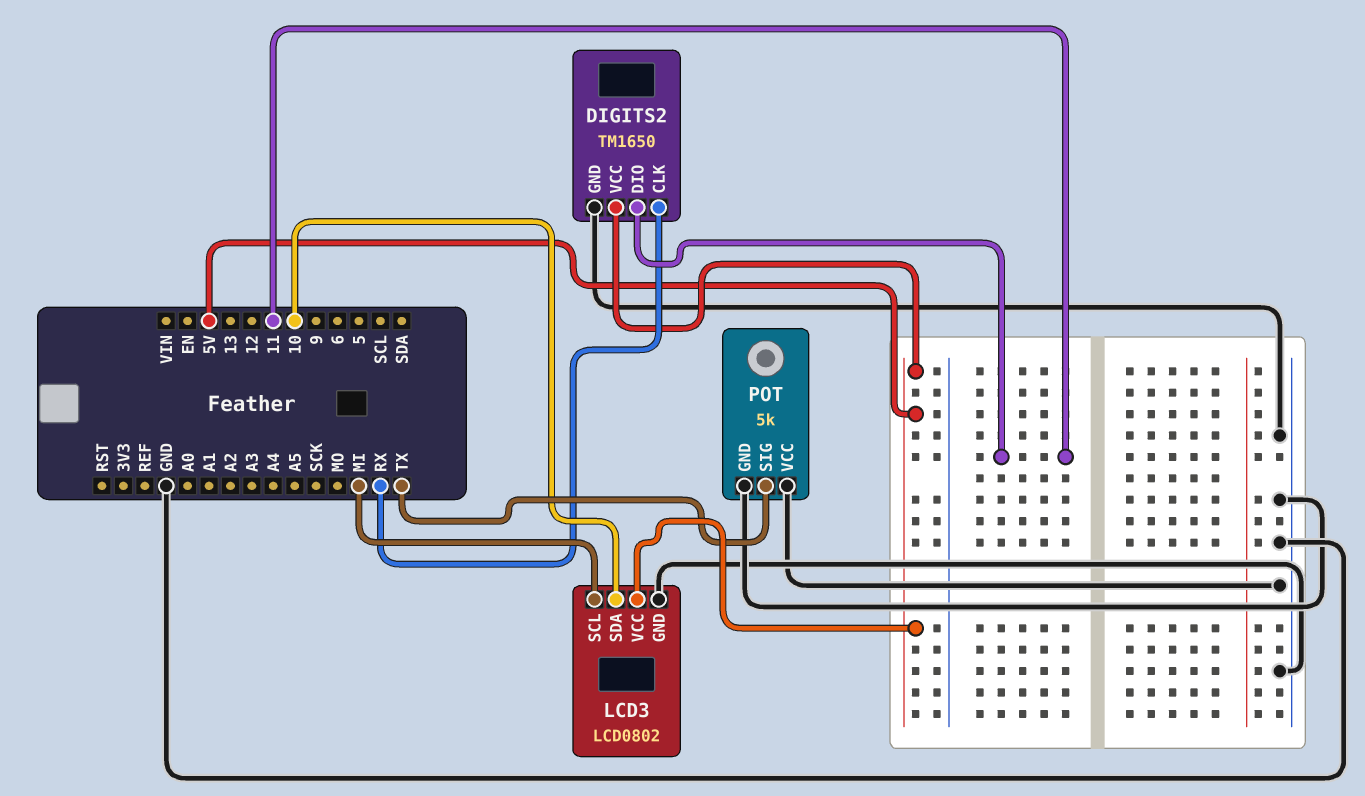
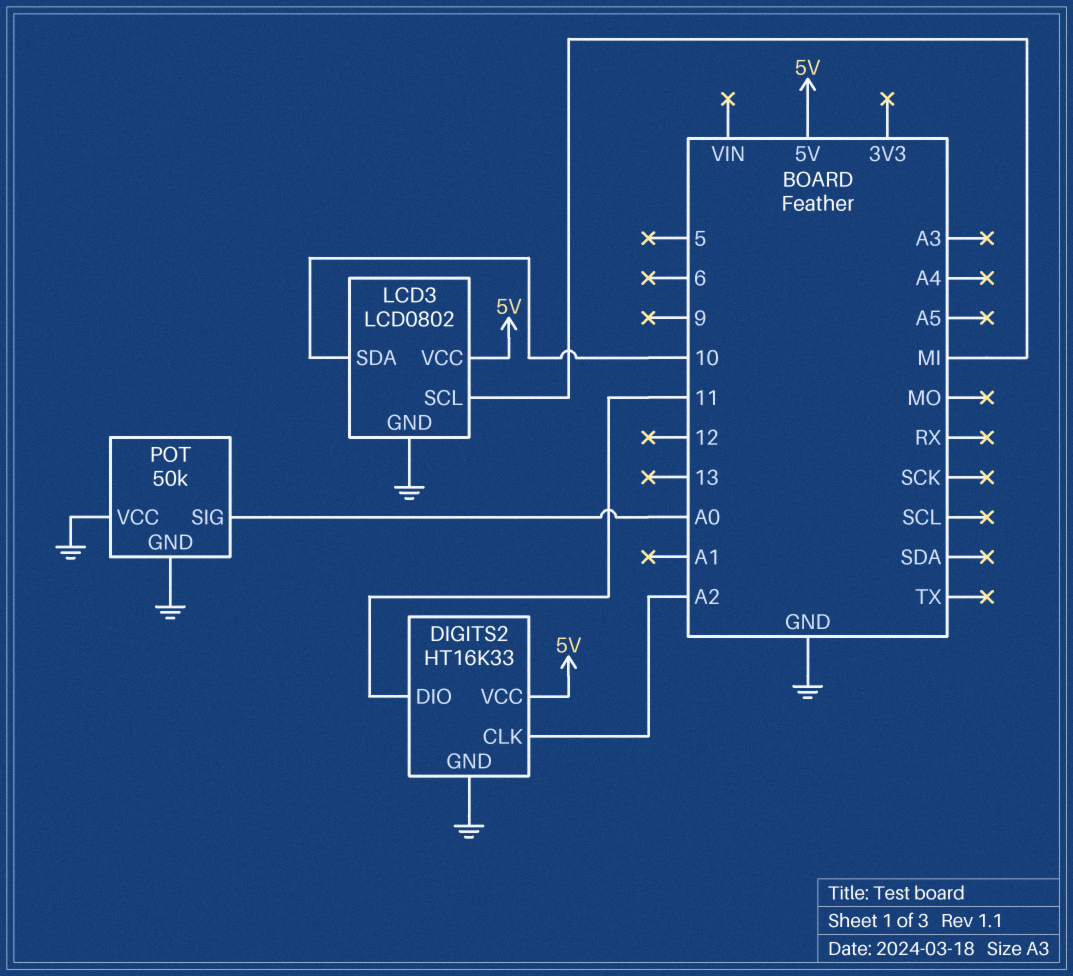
DIGITS2: TM1650 -> HT16K33
DIGITS2 pin CLK: RX -> A2
POT: 5k -> 50k
POT pin SIG: TX -> A0

